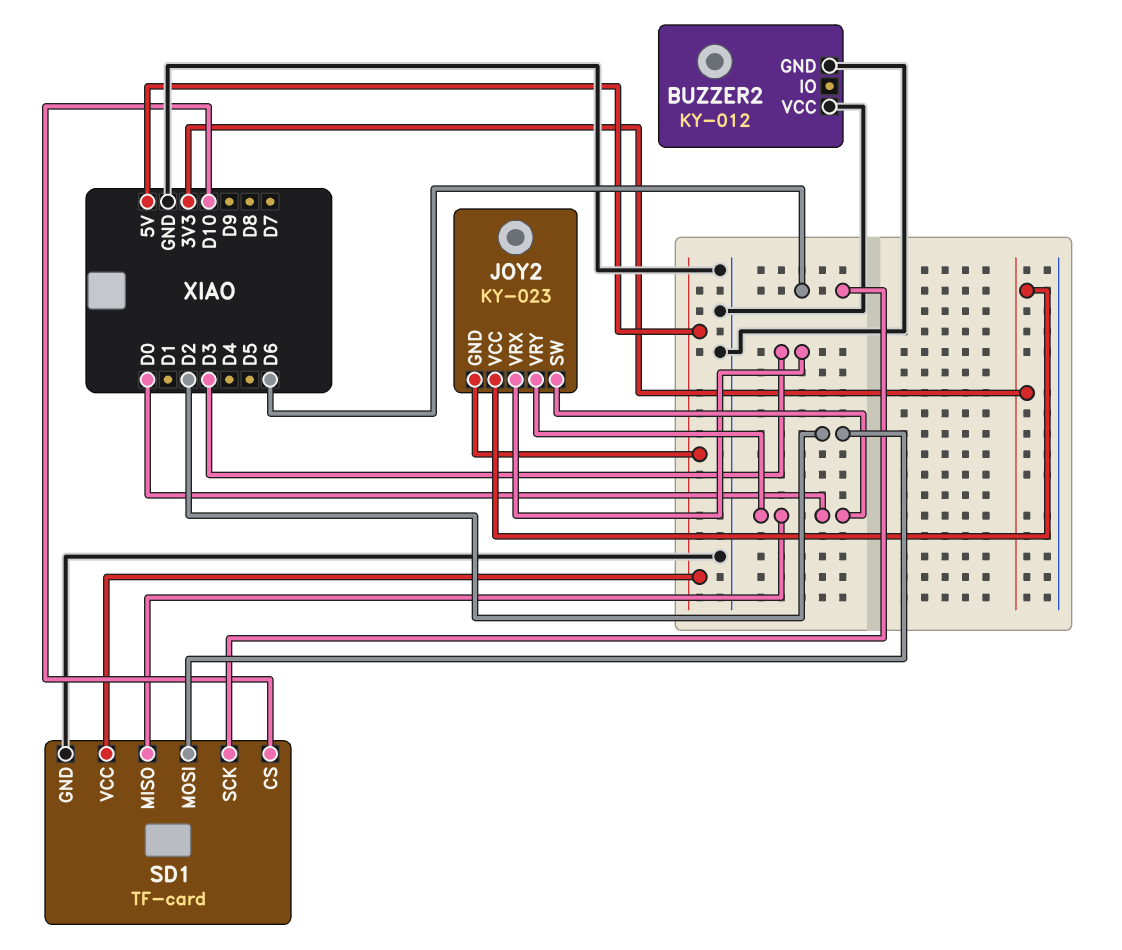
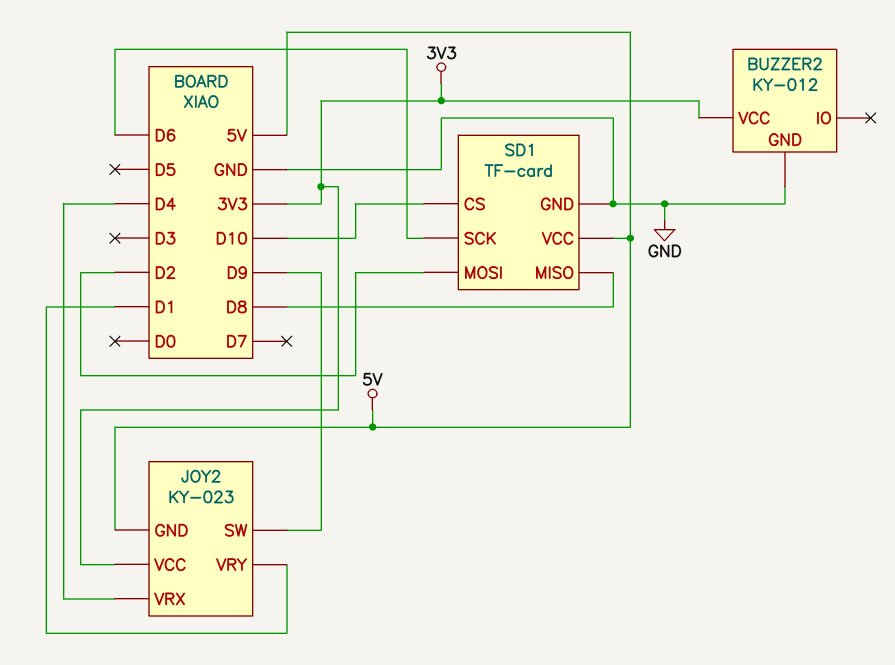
BUZZER2 pin VCC: GND -> 3V3
JOY2 pin SW: D0 -> D9
JOY2 pin VRX: D3 -> D4
JOY2 pin VRY: D0 -> D1
SD1 pin MISO: D0 -> D8

